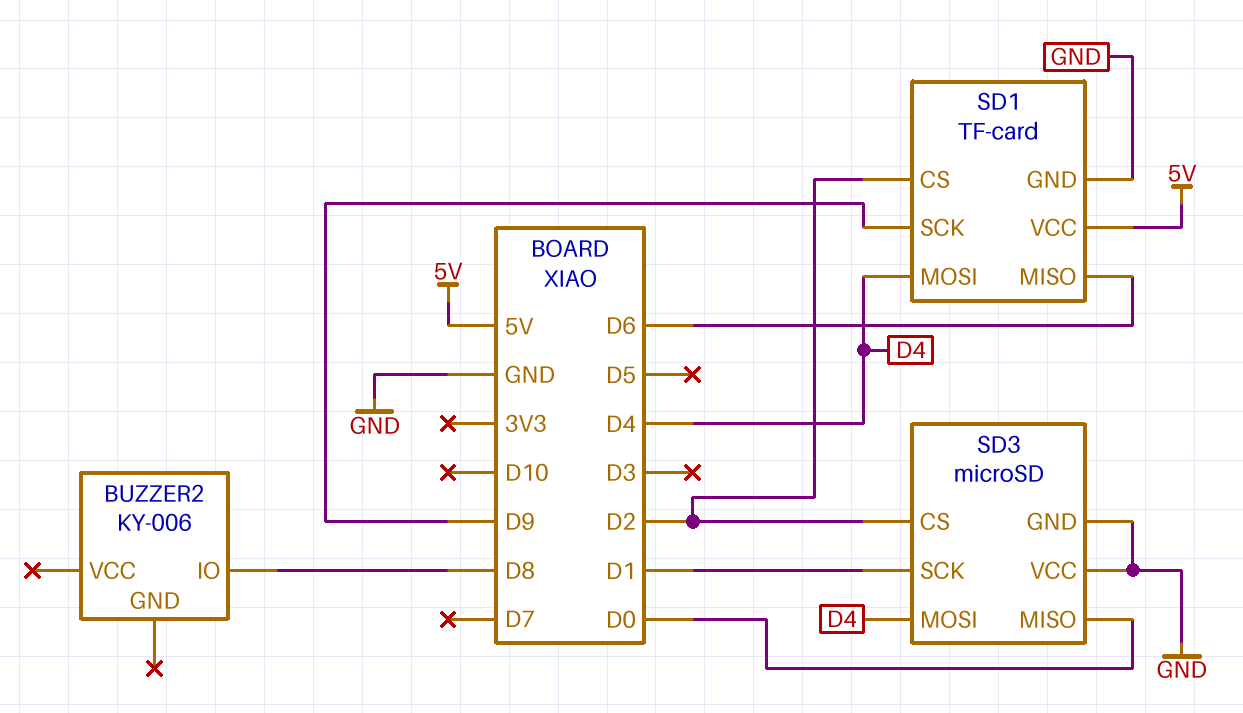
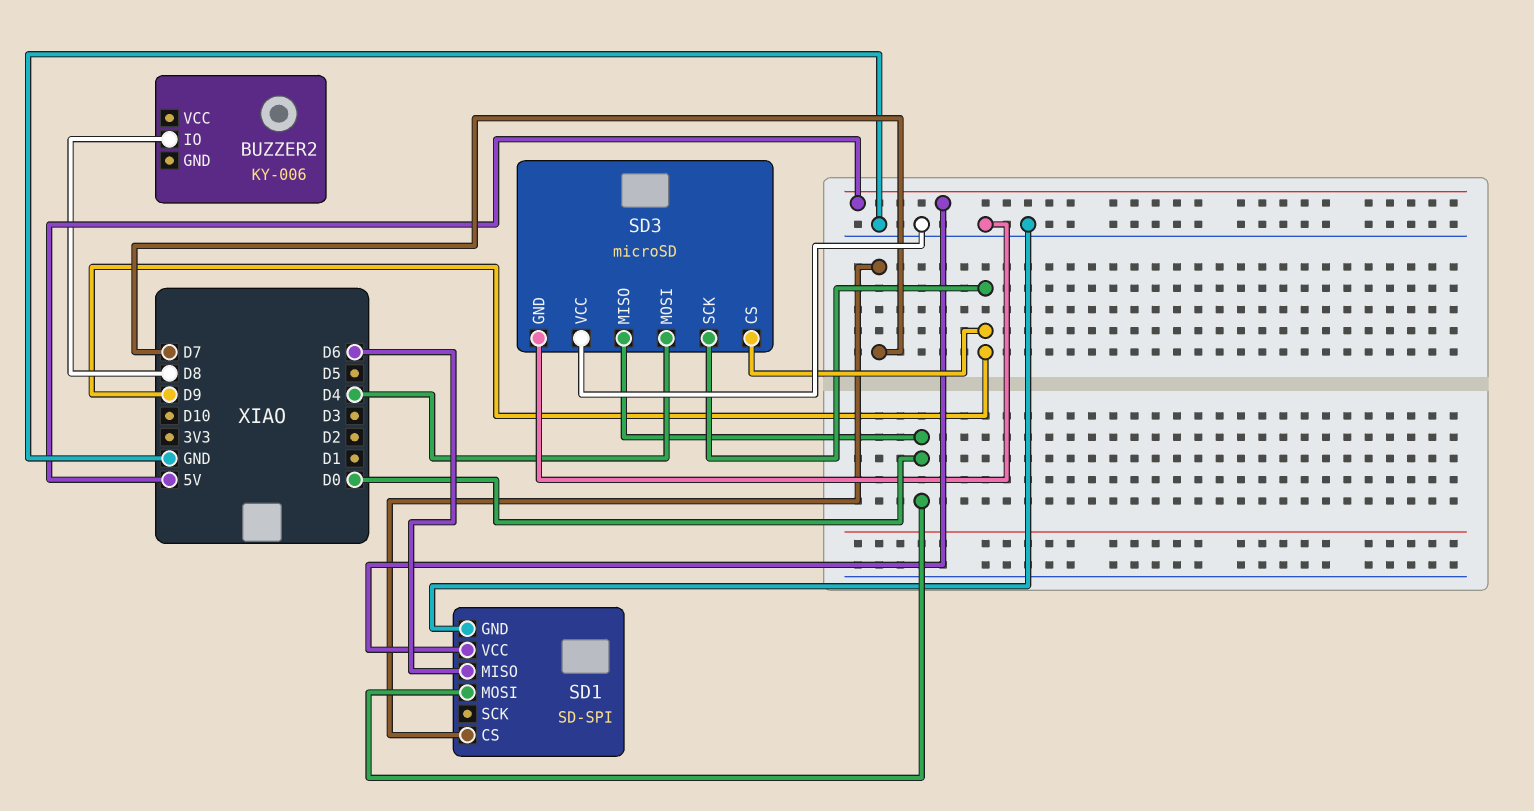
SD1: TF-card -> SD-SPI
SD1 pin CS: D2 -> D7
SD1 pin MOSI: D4 -> D0
SD1 pin SCK: D9 -> none
SD3 pin CS: D2 -> D9
SD3 pin SCK: D1 -> D9

